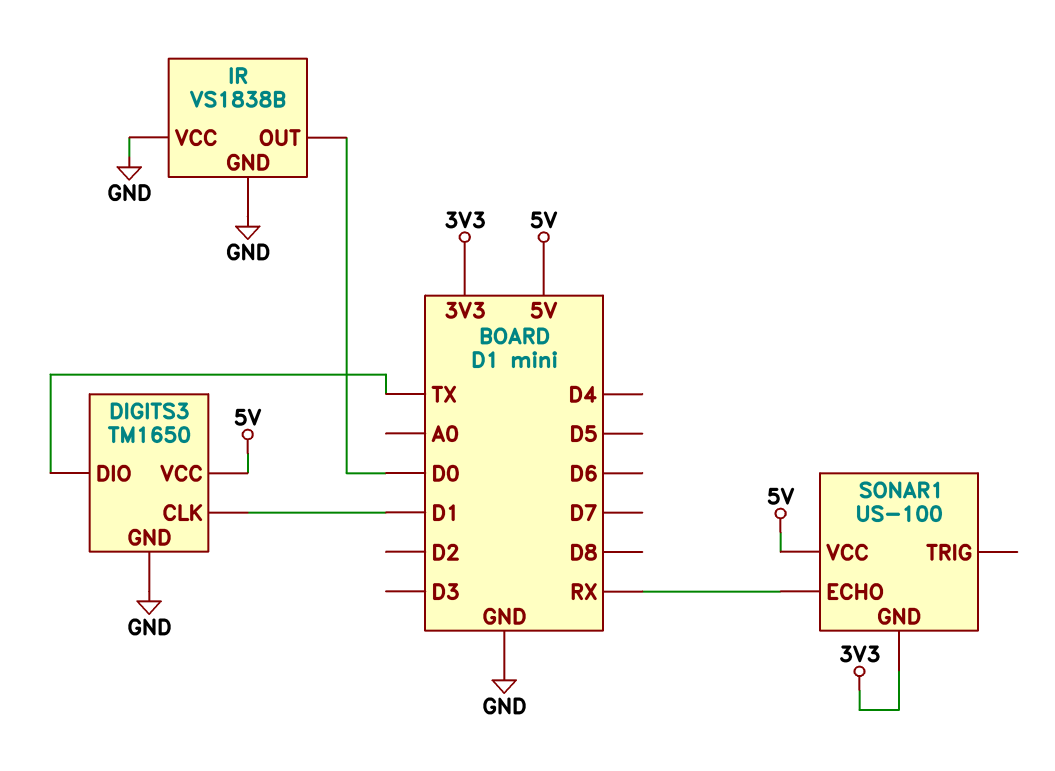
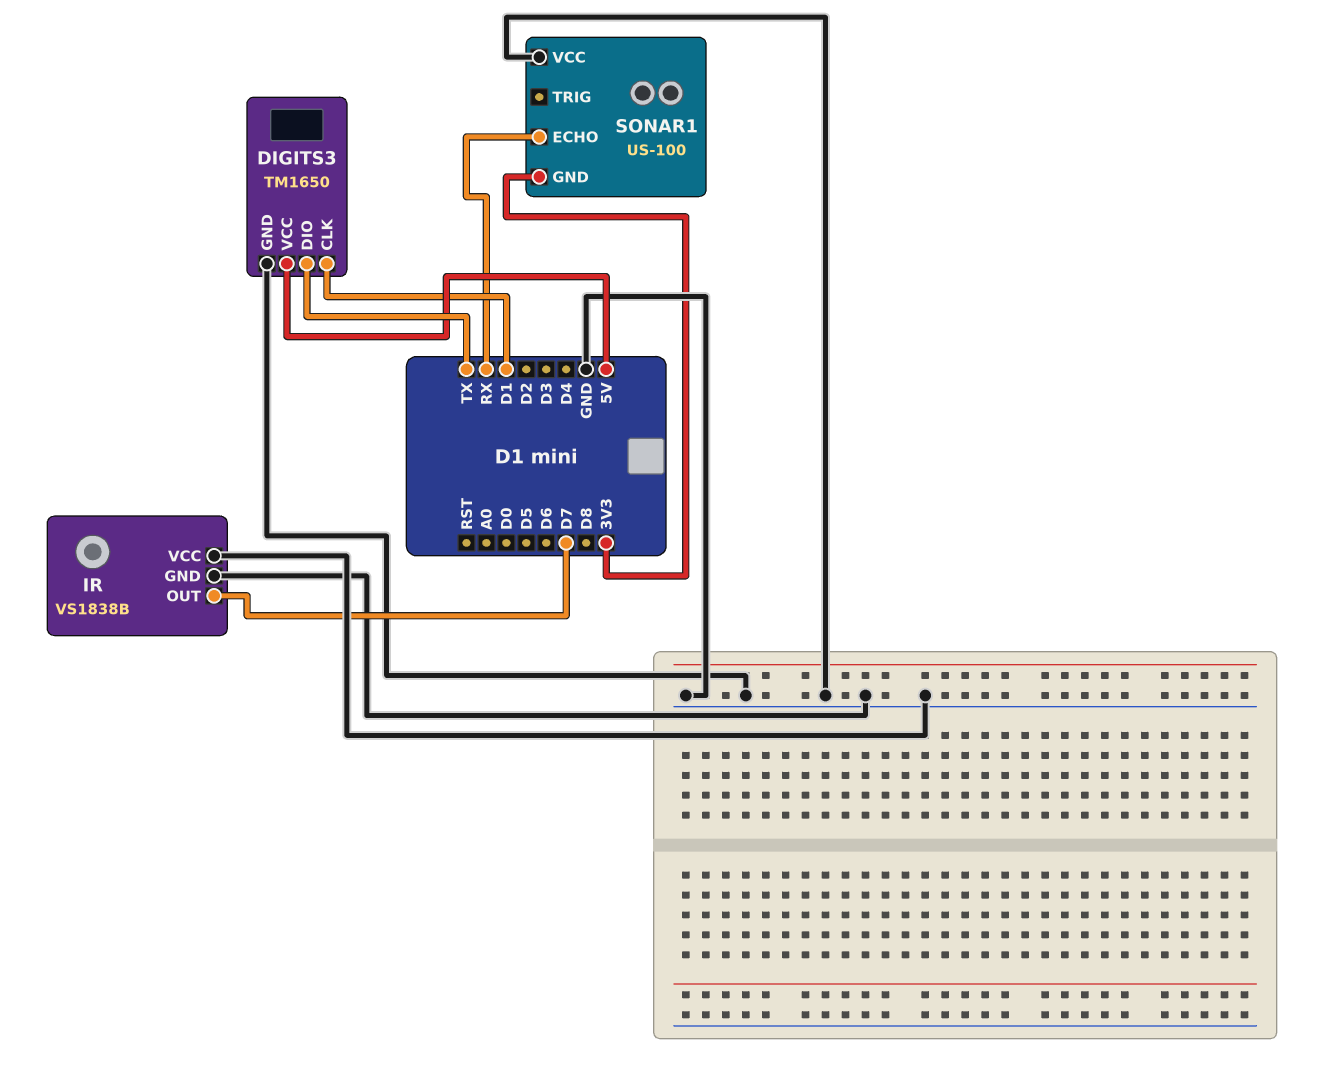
IR pin OUT: D0 -> D7
SONAR1 pin VCC: 5V -> GND

